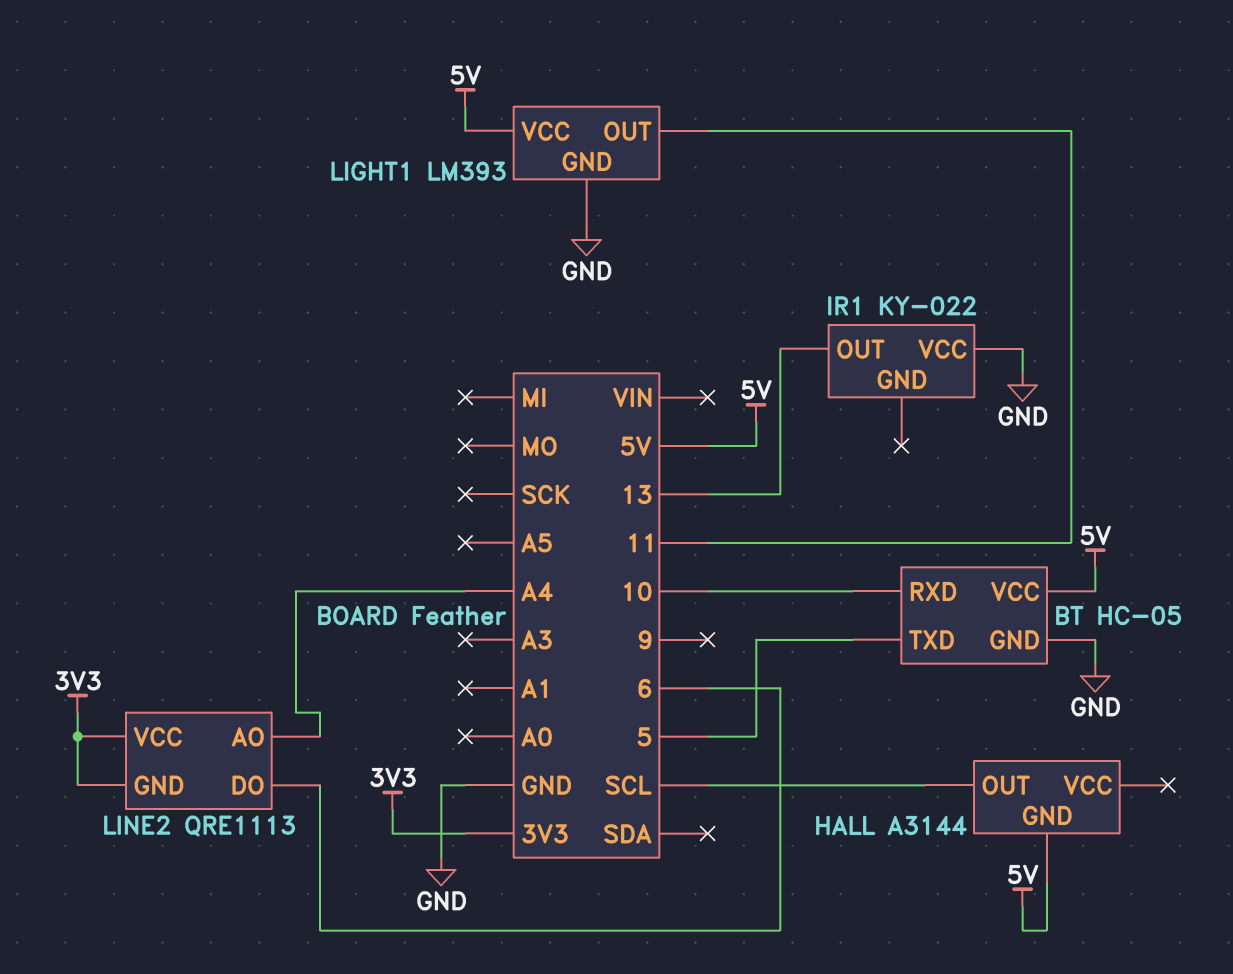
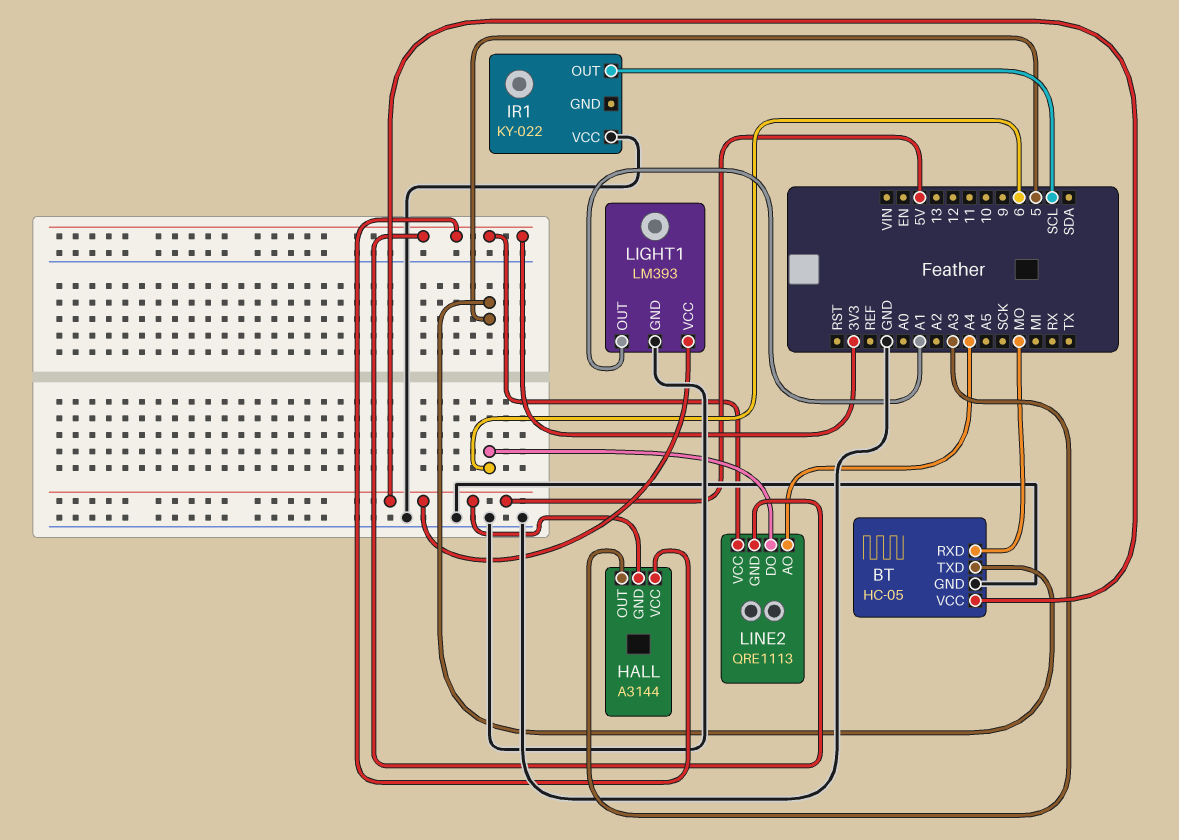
BT pin RXD: 10 -> MO
HALL pin OUT: SCL -> A3
HALL pin VCC: none -> 3V3
IR1 pin OUT: 13 -> SCL
LIGHT1 pin OUT: 11 -> A1

